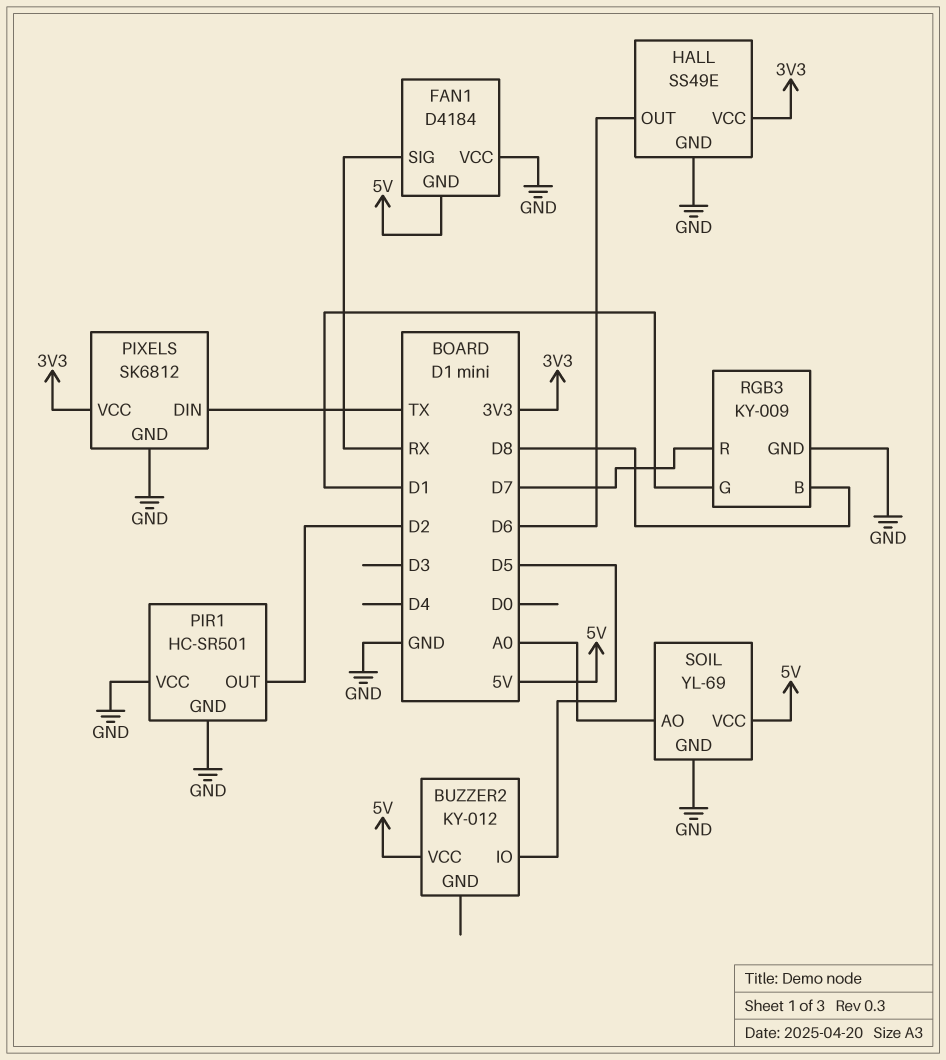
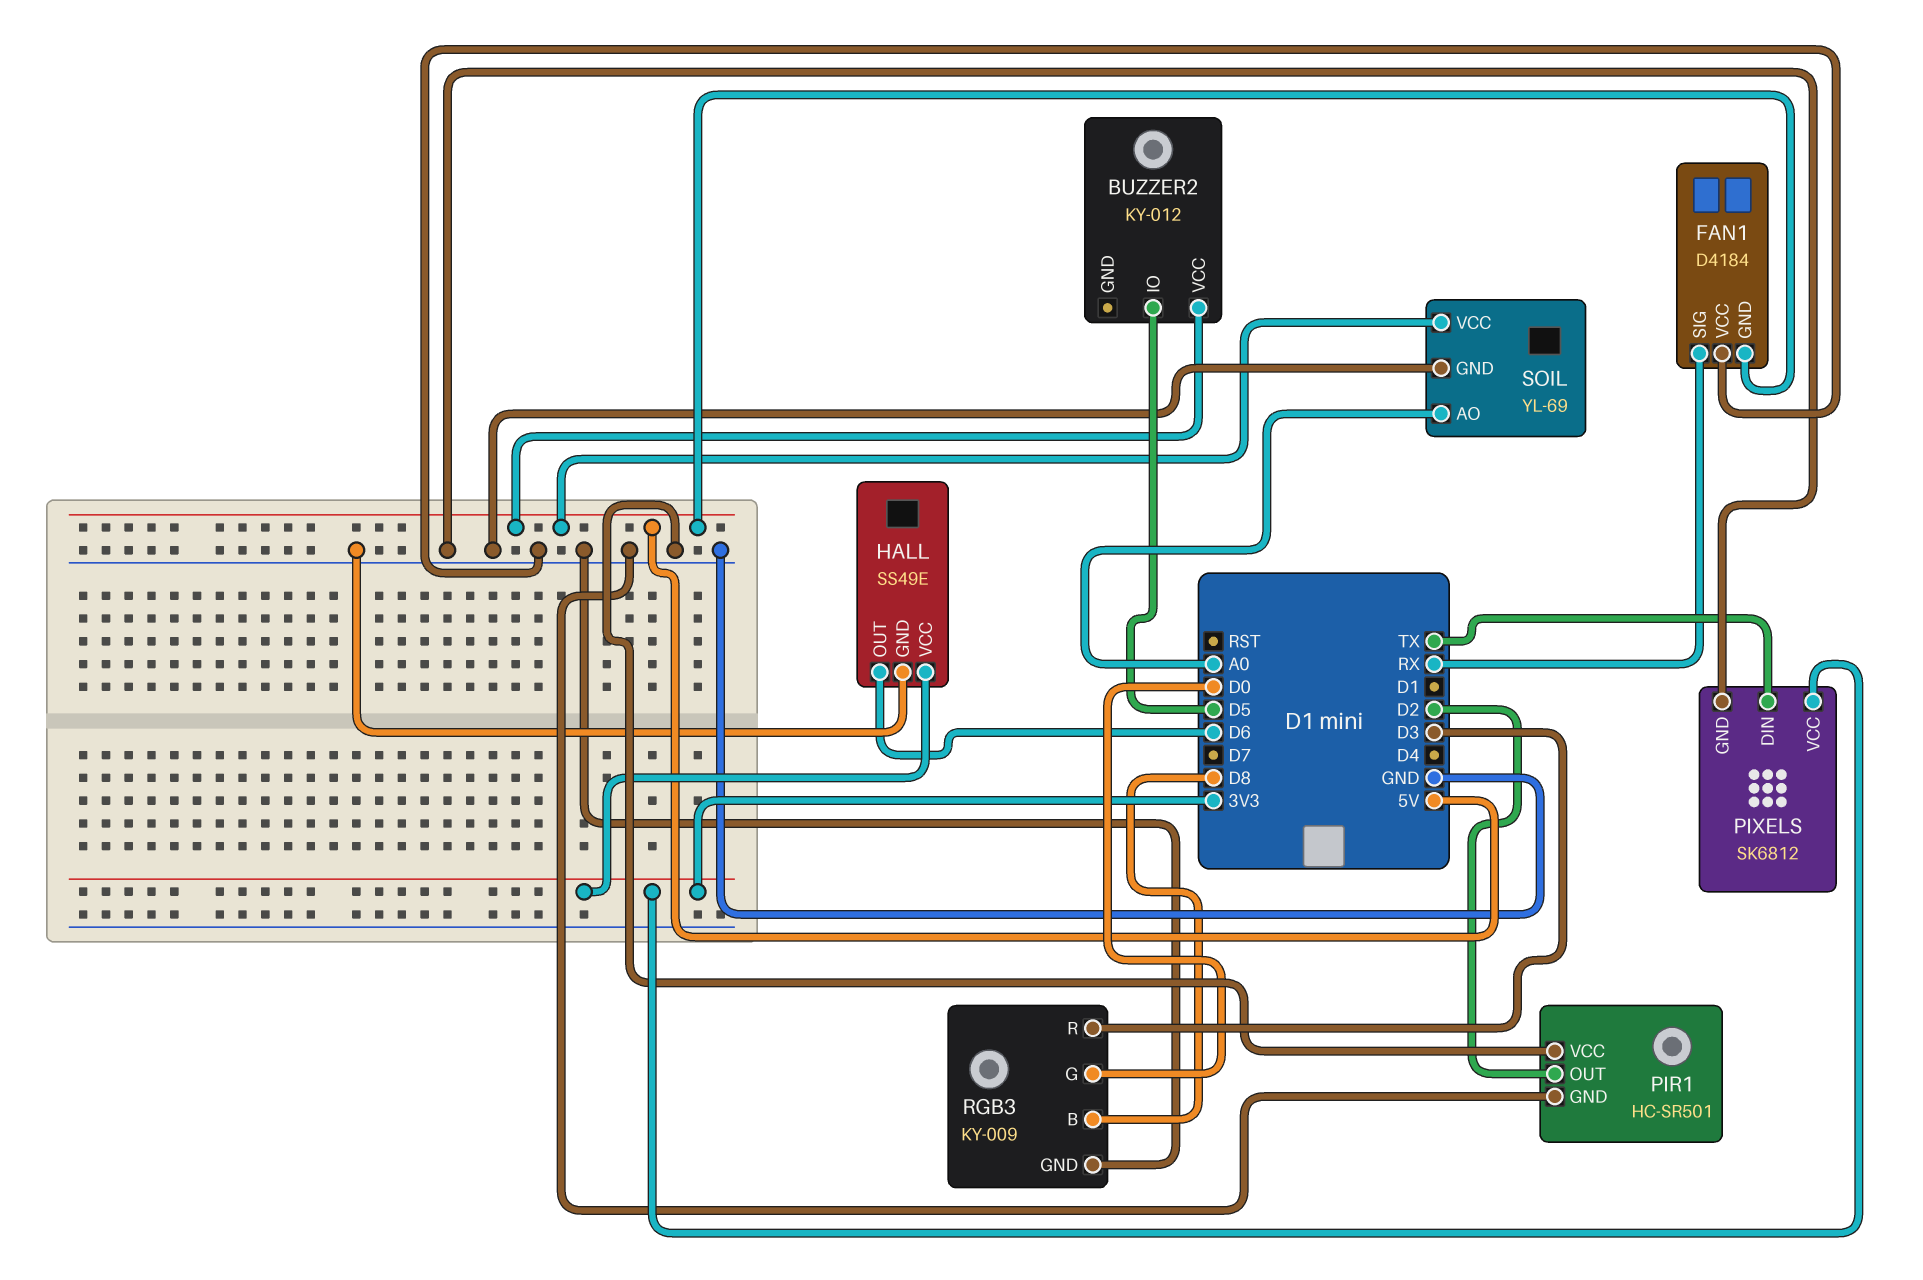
RGB3 pin G: D1 -> D0
RGB3 pin R: D7 -> D3

